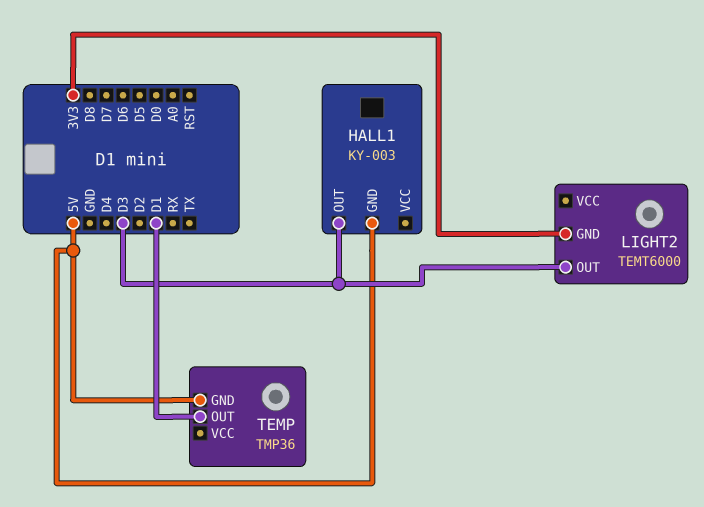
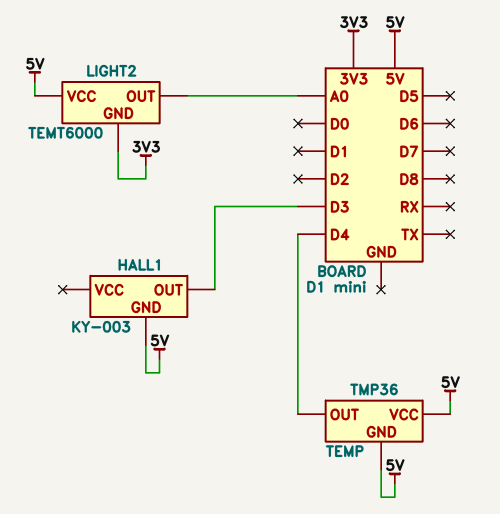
LIGHT2 pin OUT: D3 -> A0
LIGHT2 pin VCC: none -> 5V
TEMP pin OUT: D1 -> D4
TEMP pin VCC: none -> 5V

